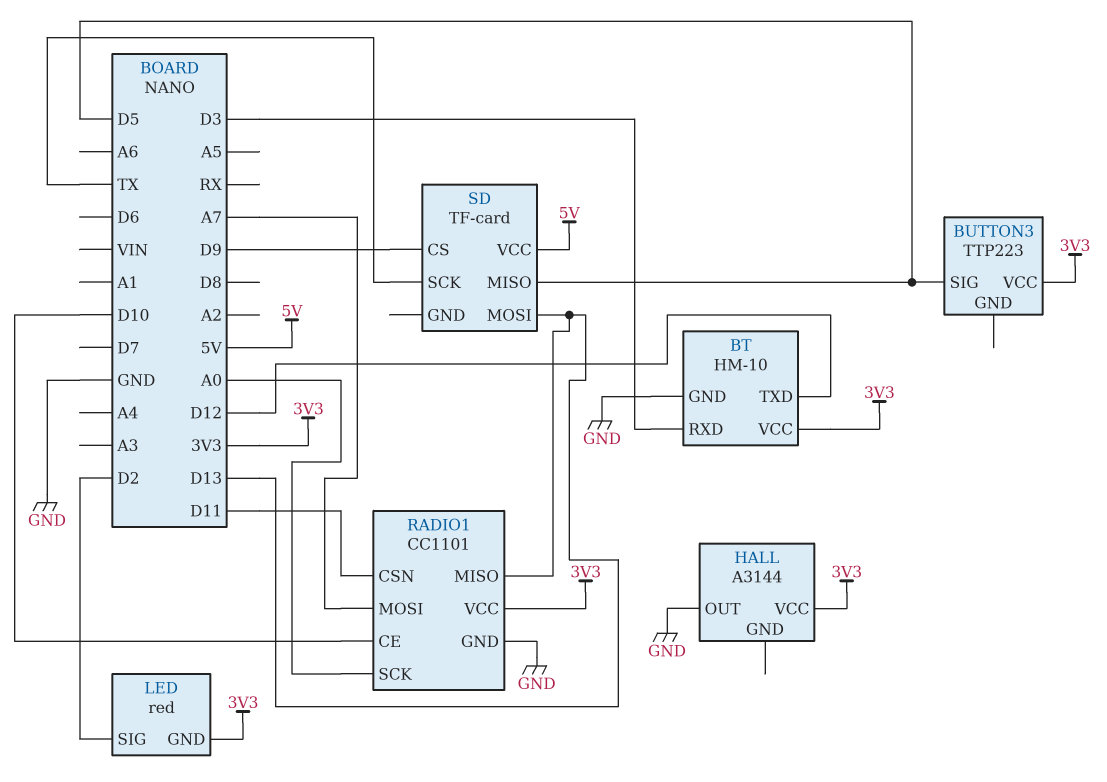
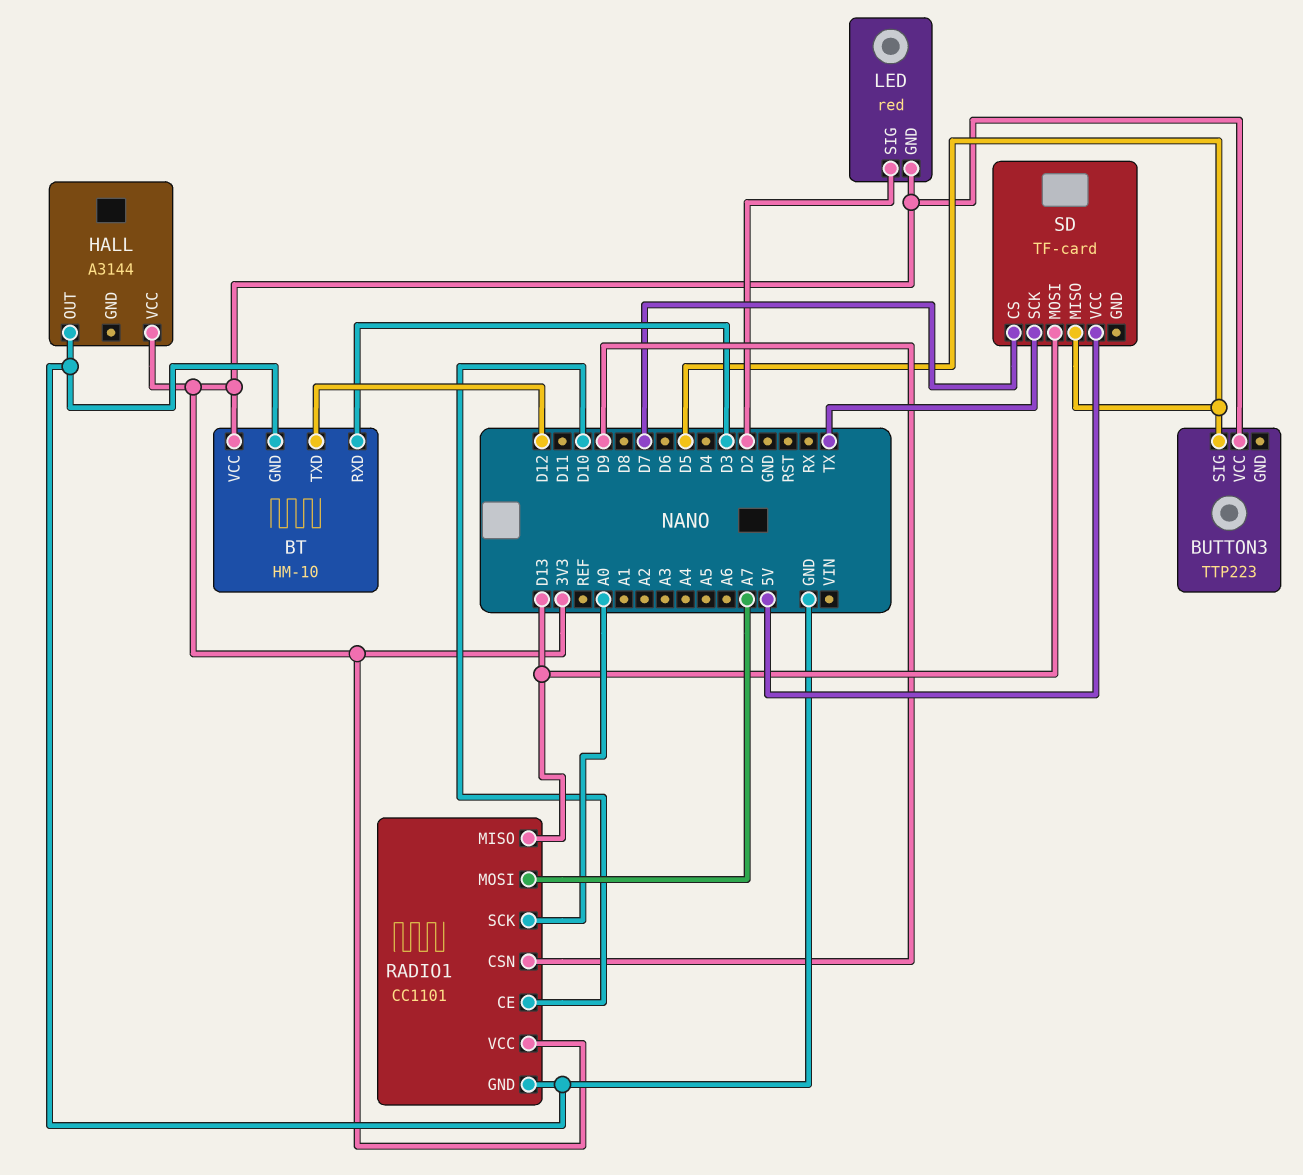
RADIO1 pin CSN: D11 -> D9
SD pin CS: D9 -> D7

